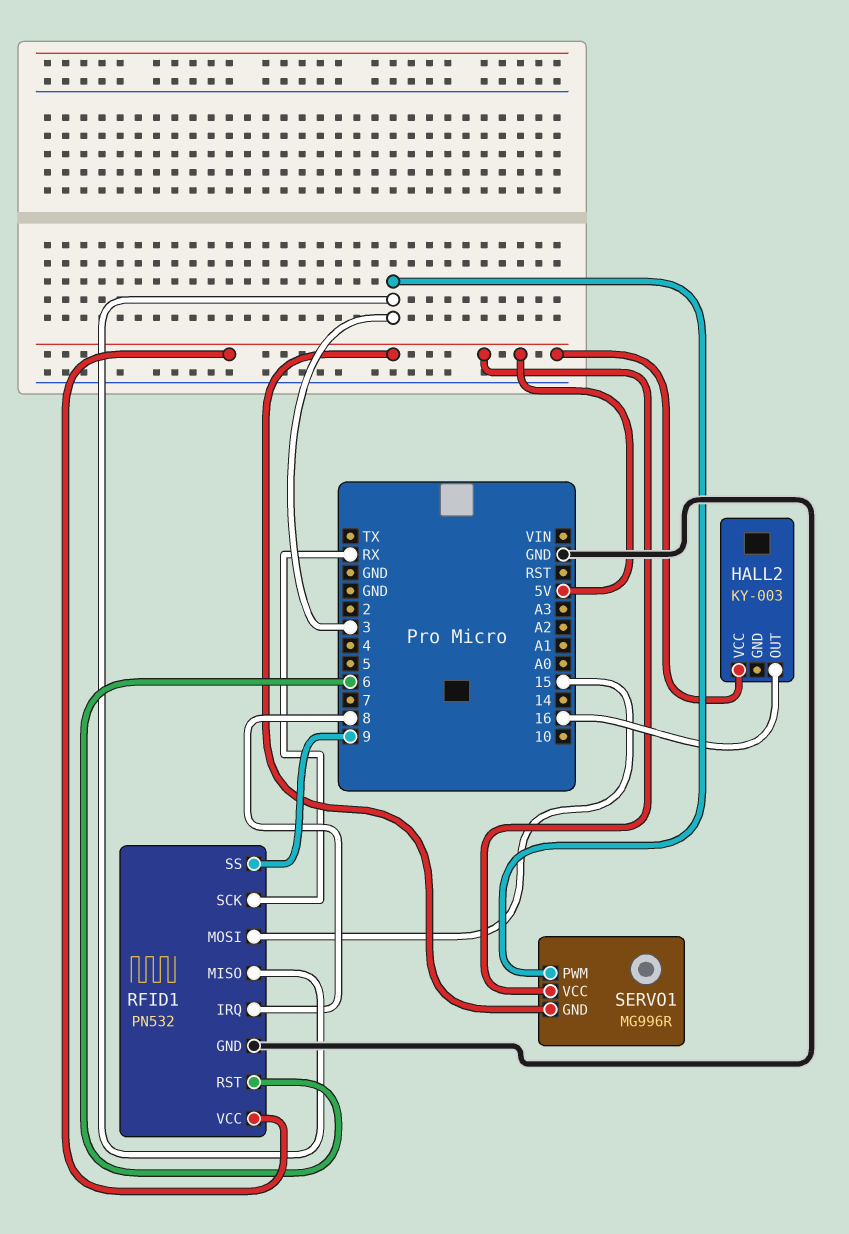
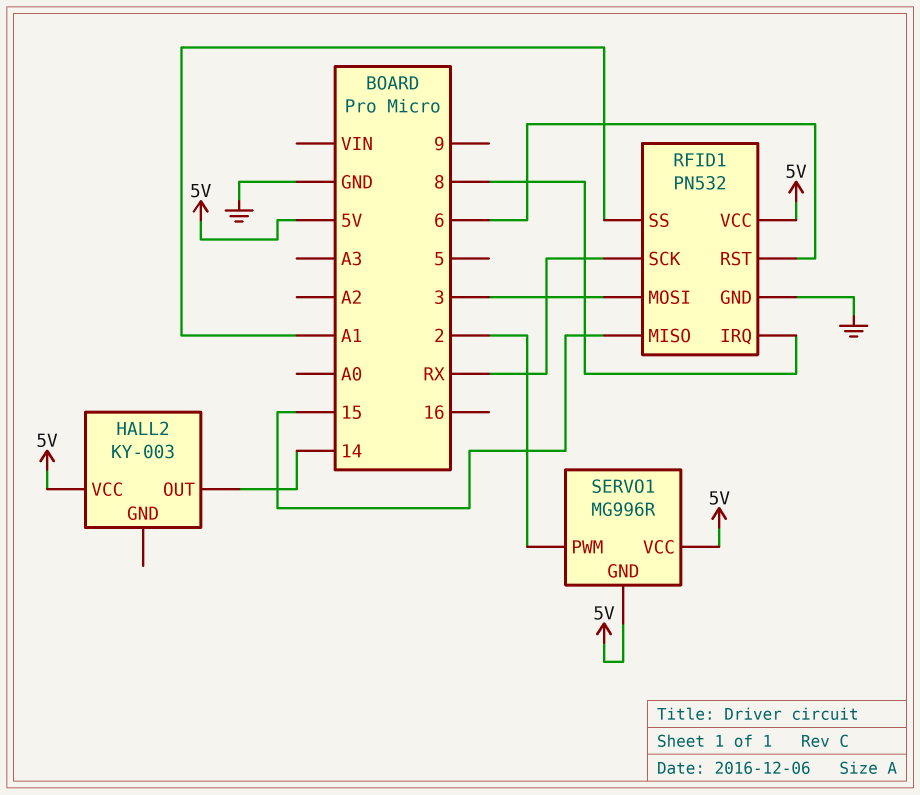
HALL2 pin OUT: 16 -> 14
RFID1 pin MISO: 3 -> 15
RFID1 pin MOSI: 15 -> 3
RFID1 pin SS: 9 -> A1
SERVO1 pin PWM: 3 -> 2

